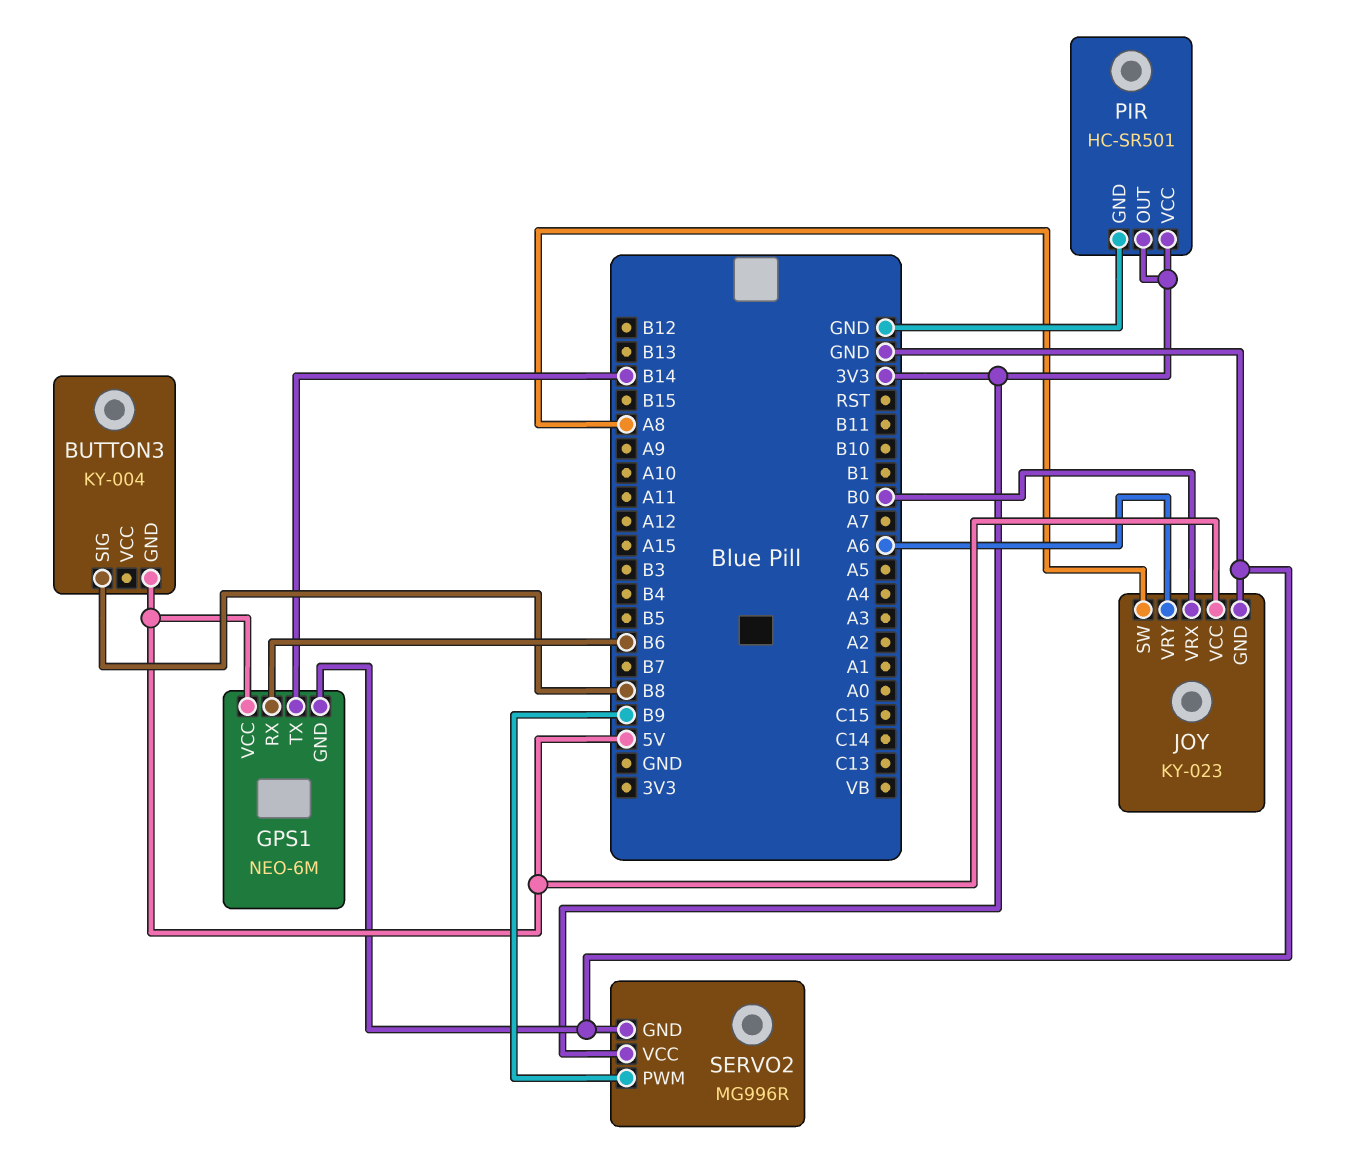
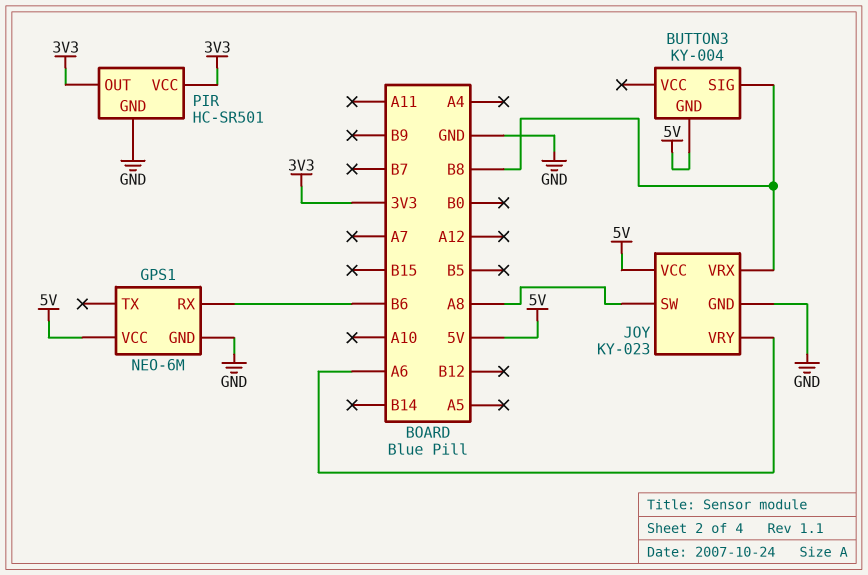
GPS1 pin TX: B14 -> none
JOY pin VRX: B0 -> B8
SERVO2: MG996R -> none
SERVO2 pin GND: GND -> none
SERVO2 pin PWM: B9 -> none
SERVO2 pin VCC: 3V3 -> none

